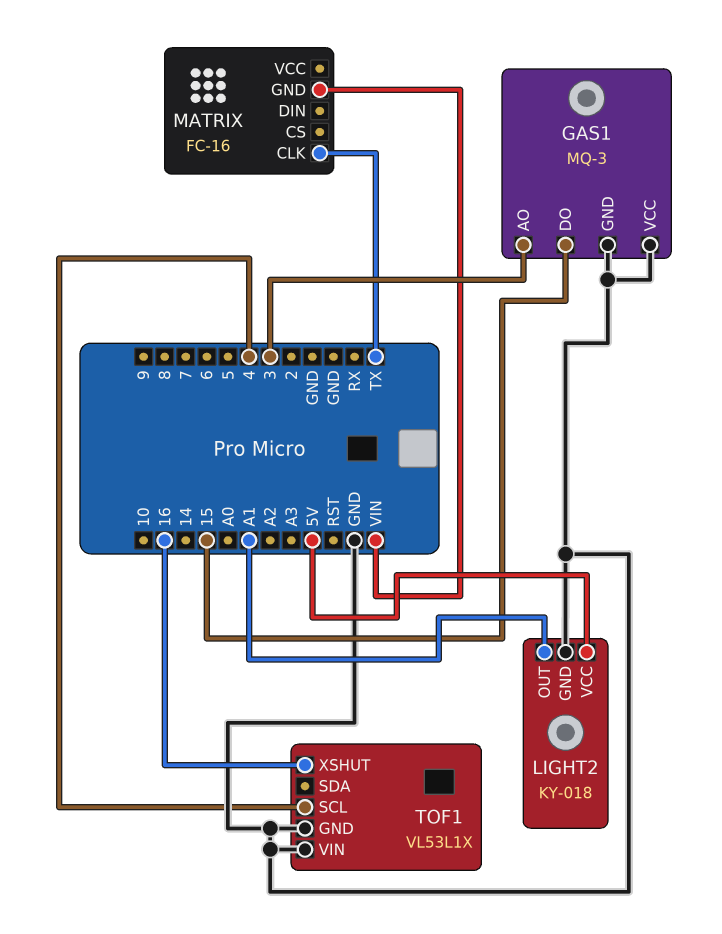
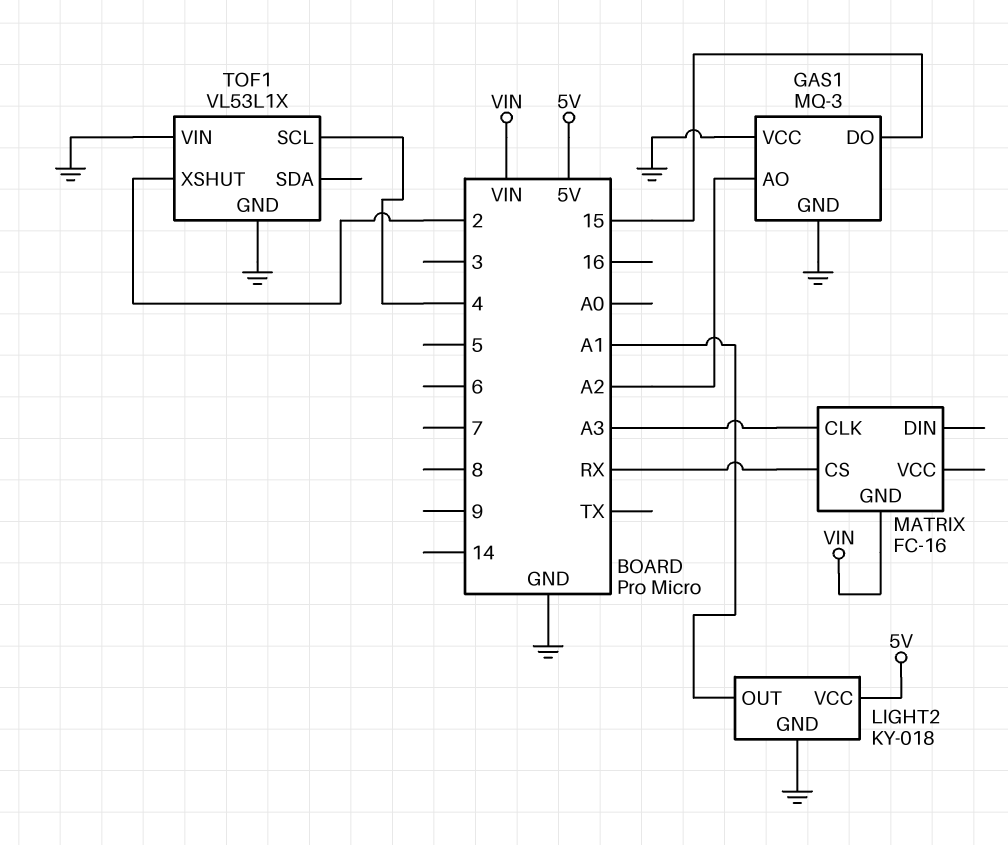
GAS1 pin AO: 3 -> A2
MATRIX pin CLK: TX -> A3
MATRIX pin CS: none -> RX
TOF1 pin XSHUT: 16 -> 2

